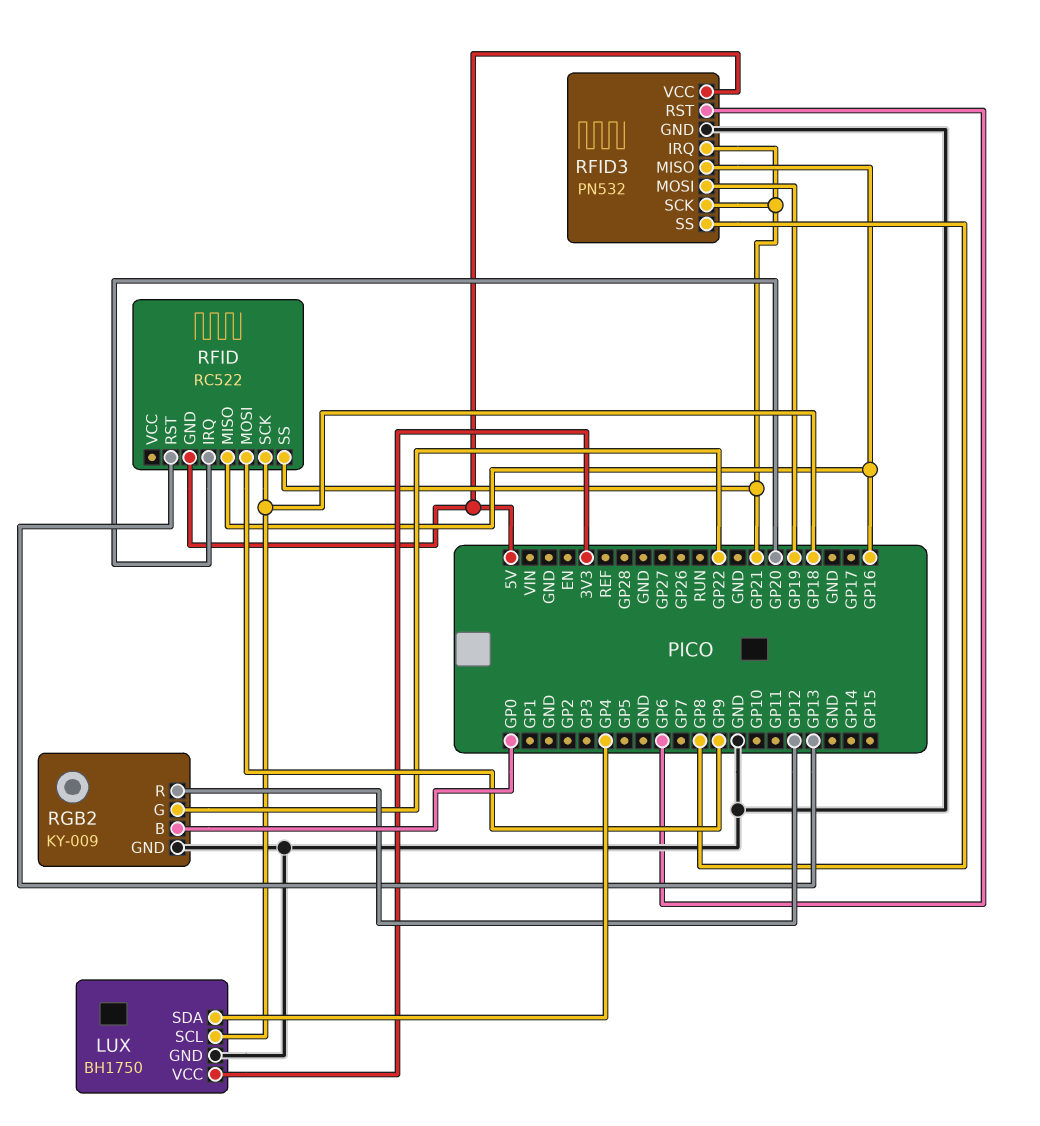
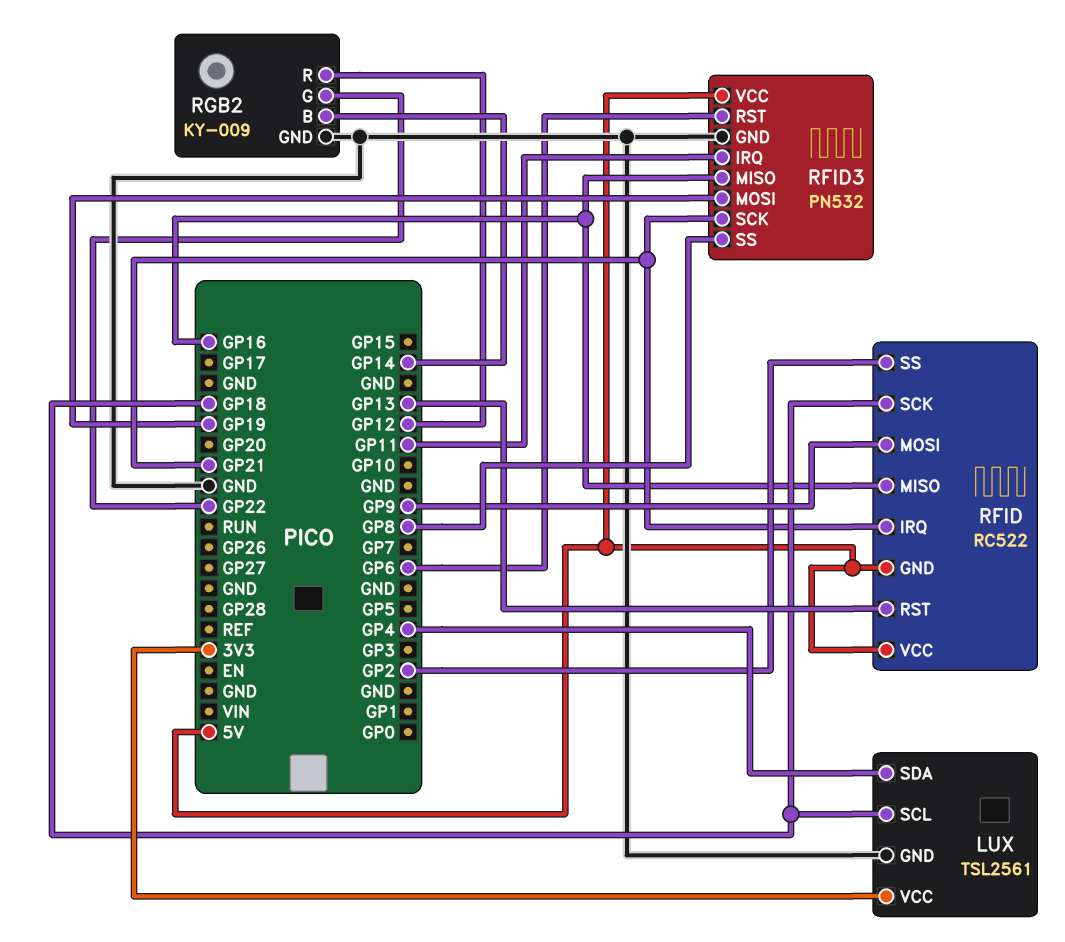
LUX: BH1750 -> TSL2561
RFID pin IRQ: GP20 -> GP21
RFID pin SS: GP21 -> GP2
RFID pin VCC: none -> 5V
RFID3 pin IRQ: GP21 -> GP11
RGB2 pin B: GP0 -> GP14

